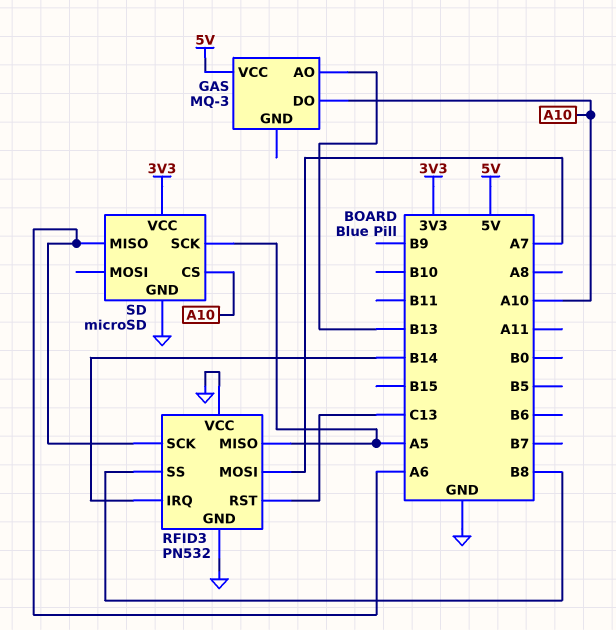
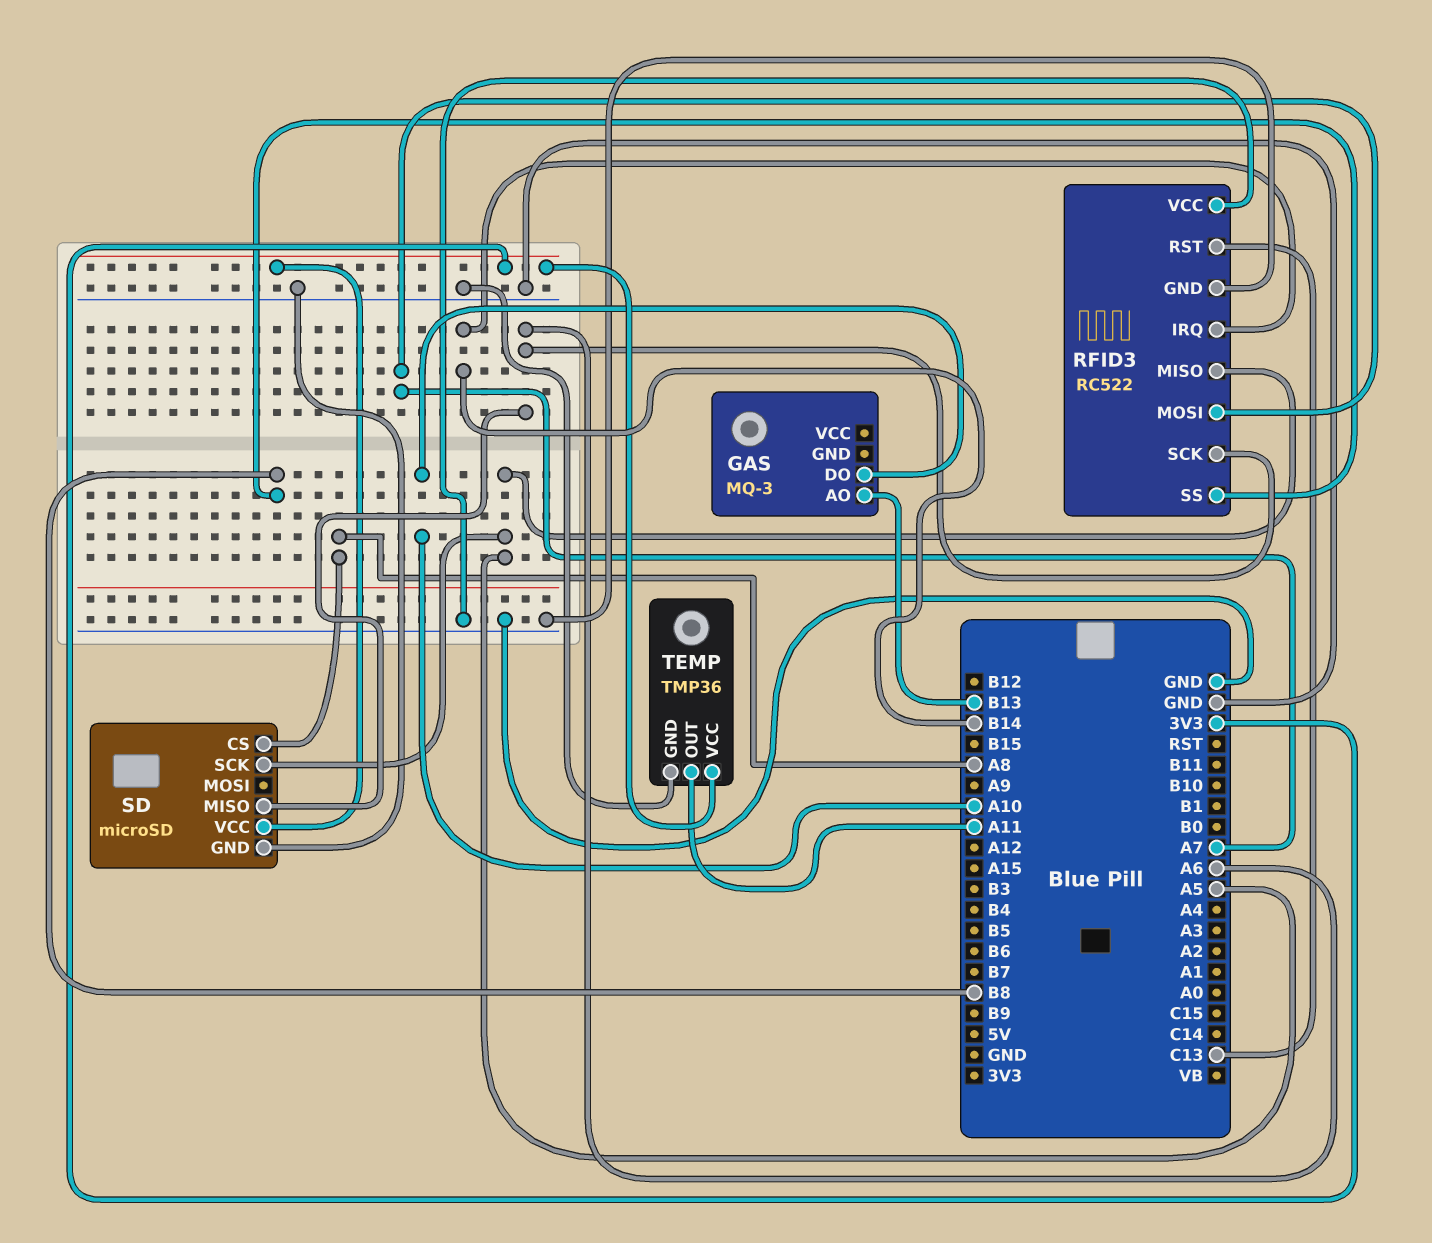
GAS pin VCC: 5V -> none
RFID3: PN532 -> RC522
SD pin CS: A10 -> A8
TEMP: none -> TMP36
TEMP pin GND: none -> GND
TEMP pin OUT: none -> A11
TEMP pin VCC: none -> 3V3

